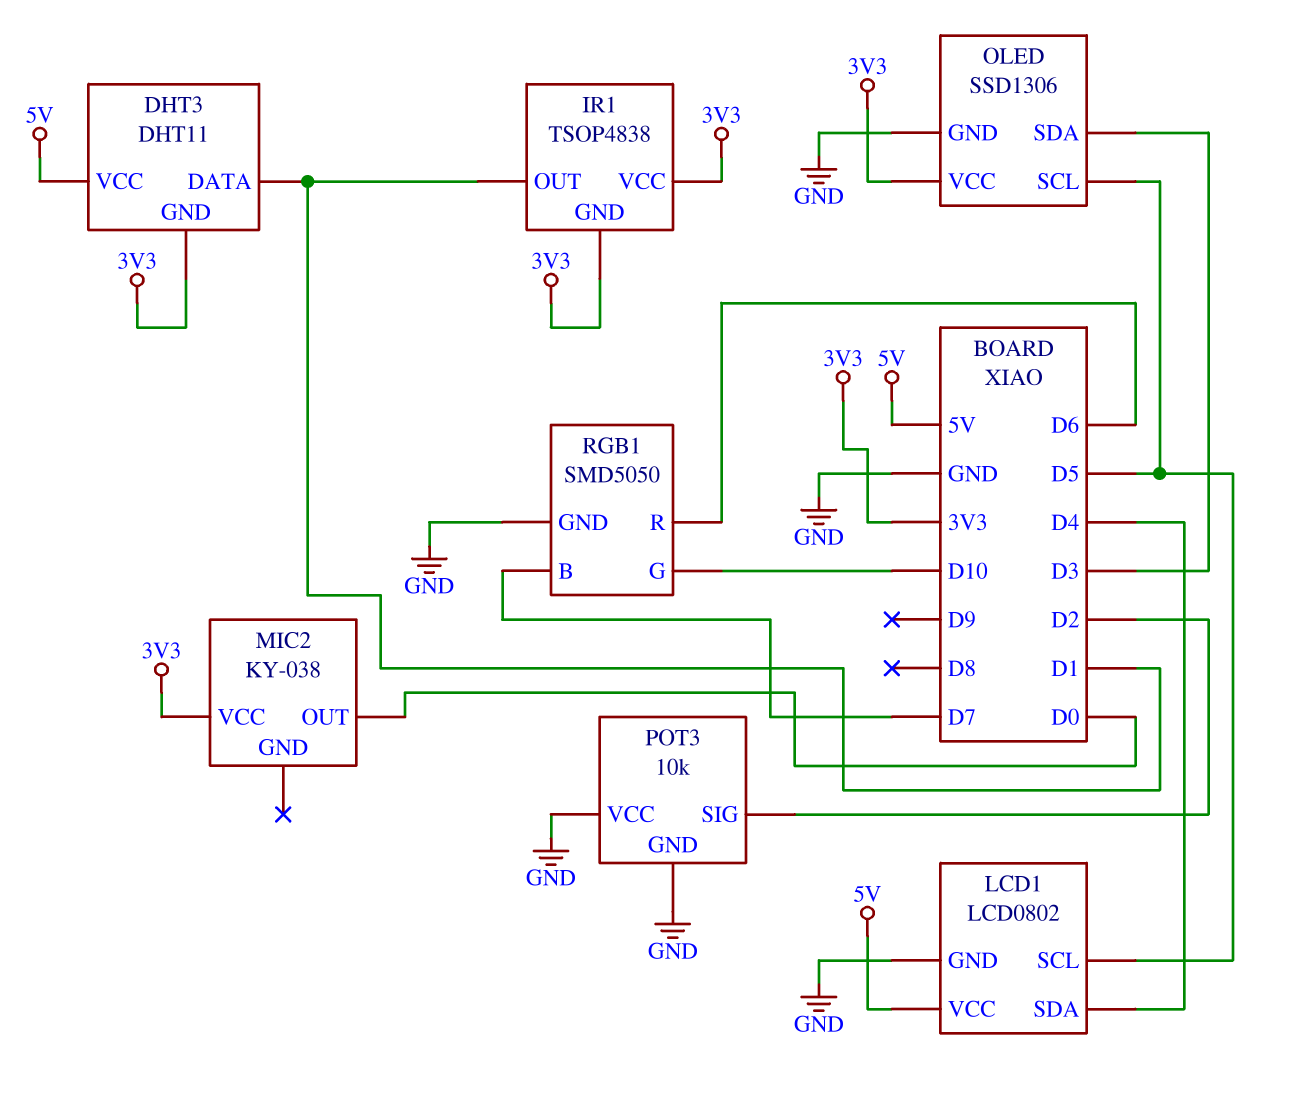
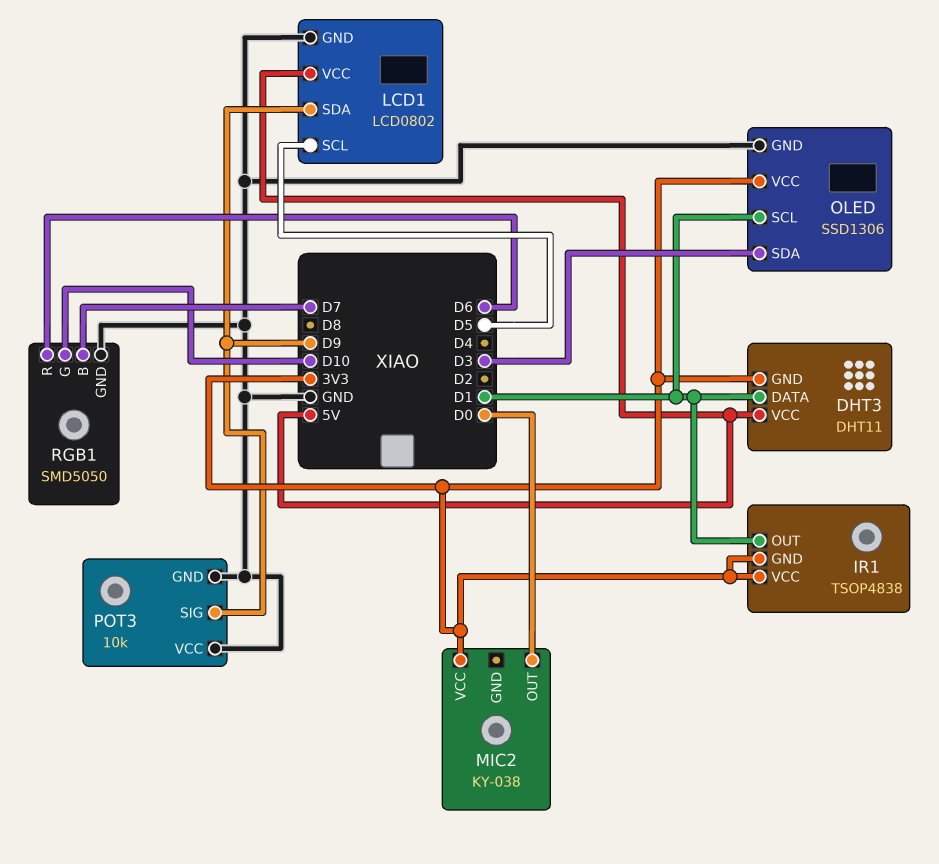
LCD1 pin SDA: D4 -> D9
OLED pin SCL: D5 -> D1
POT3 pin SIG: D2 -> D9

